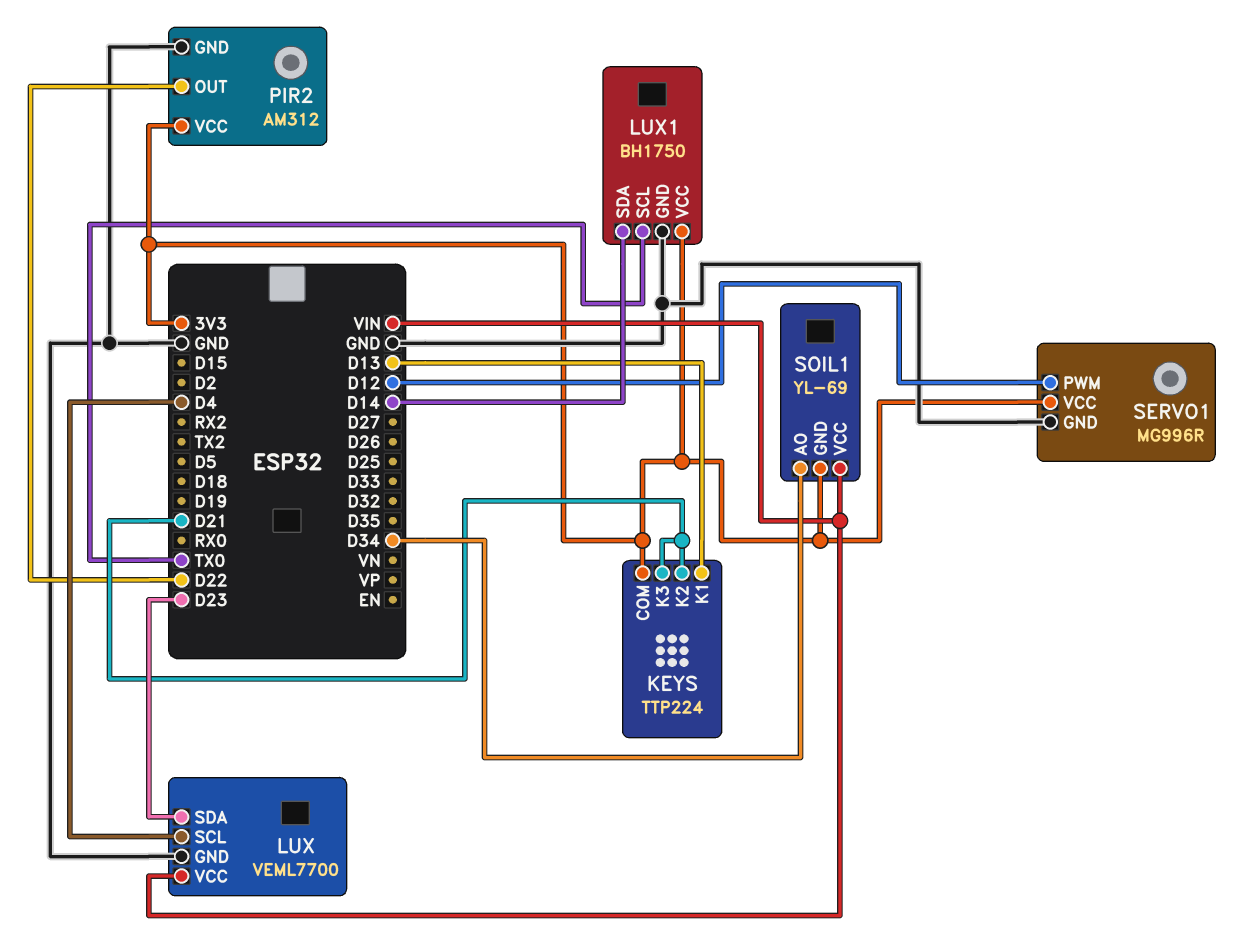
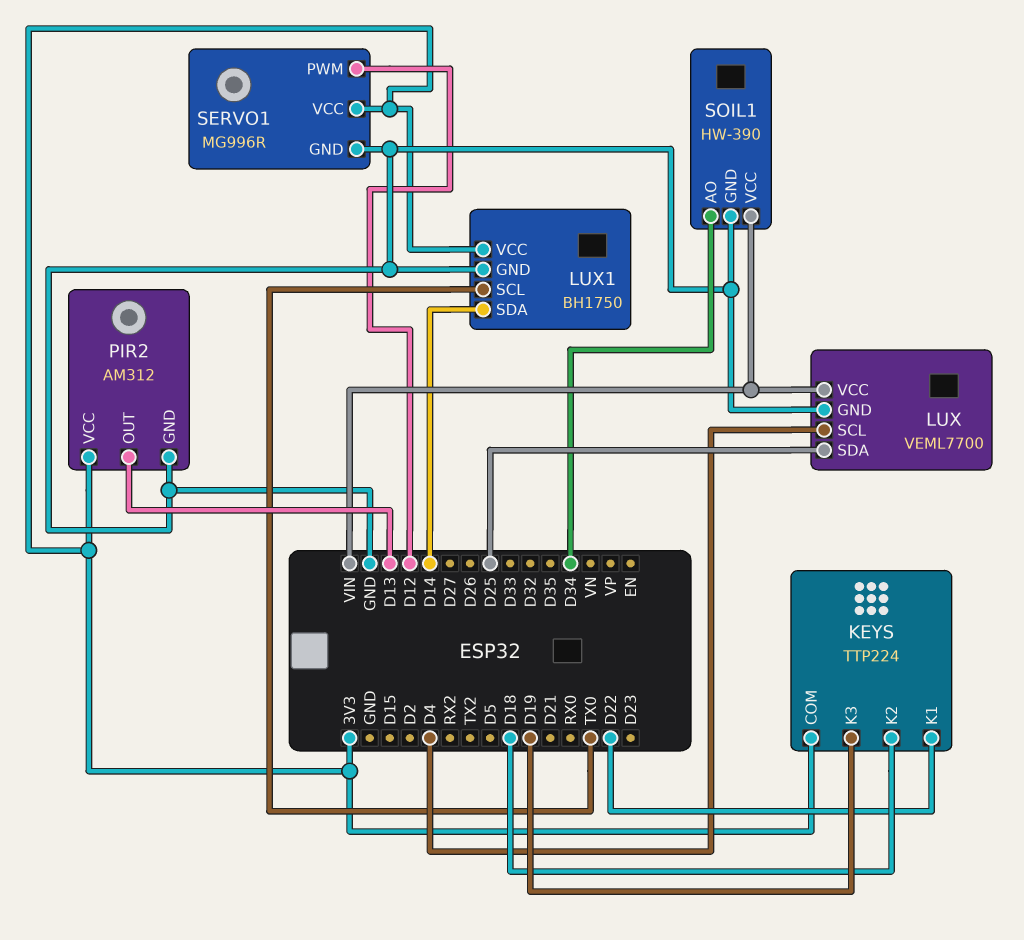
KEYS pin K1: D13 -> D22
KEYS pin K2: D21 -> D18
KEYS pin K3: D21 -> D19
LUX pin SDA: D23 -> D25
PIR2 pin OUT: D22 -> D13
SOIL1: YL-69 -> HW-390
SOIL1 pin GND: 3V3 -> GND

